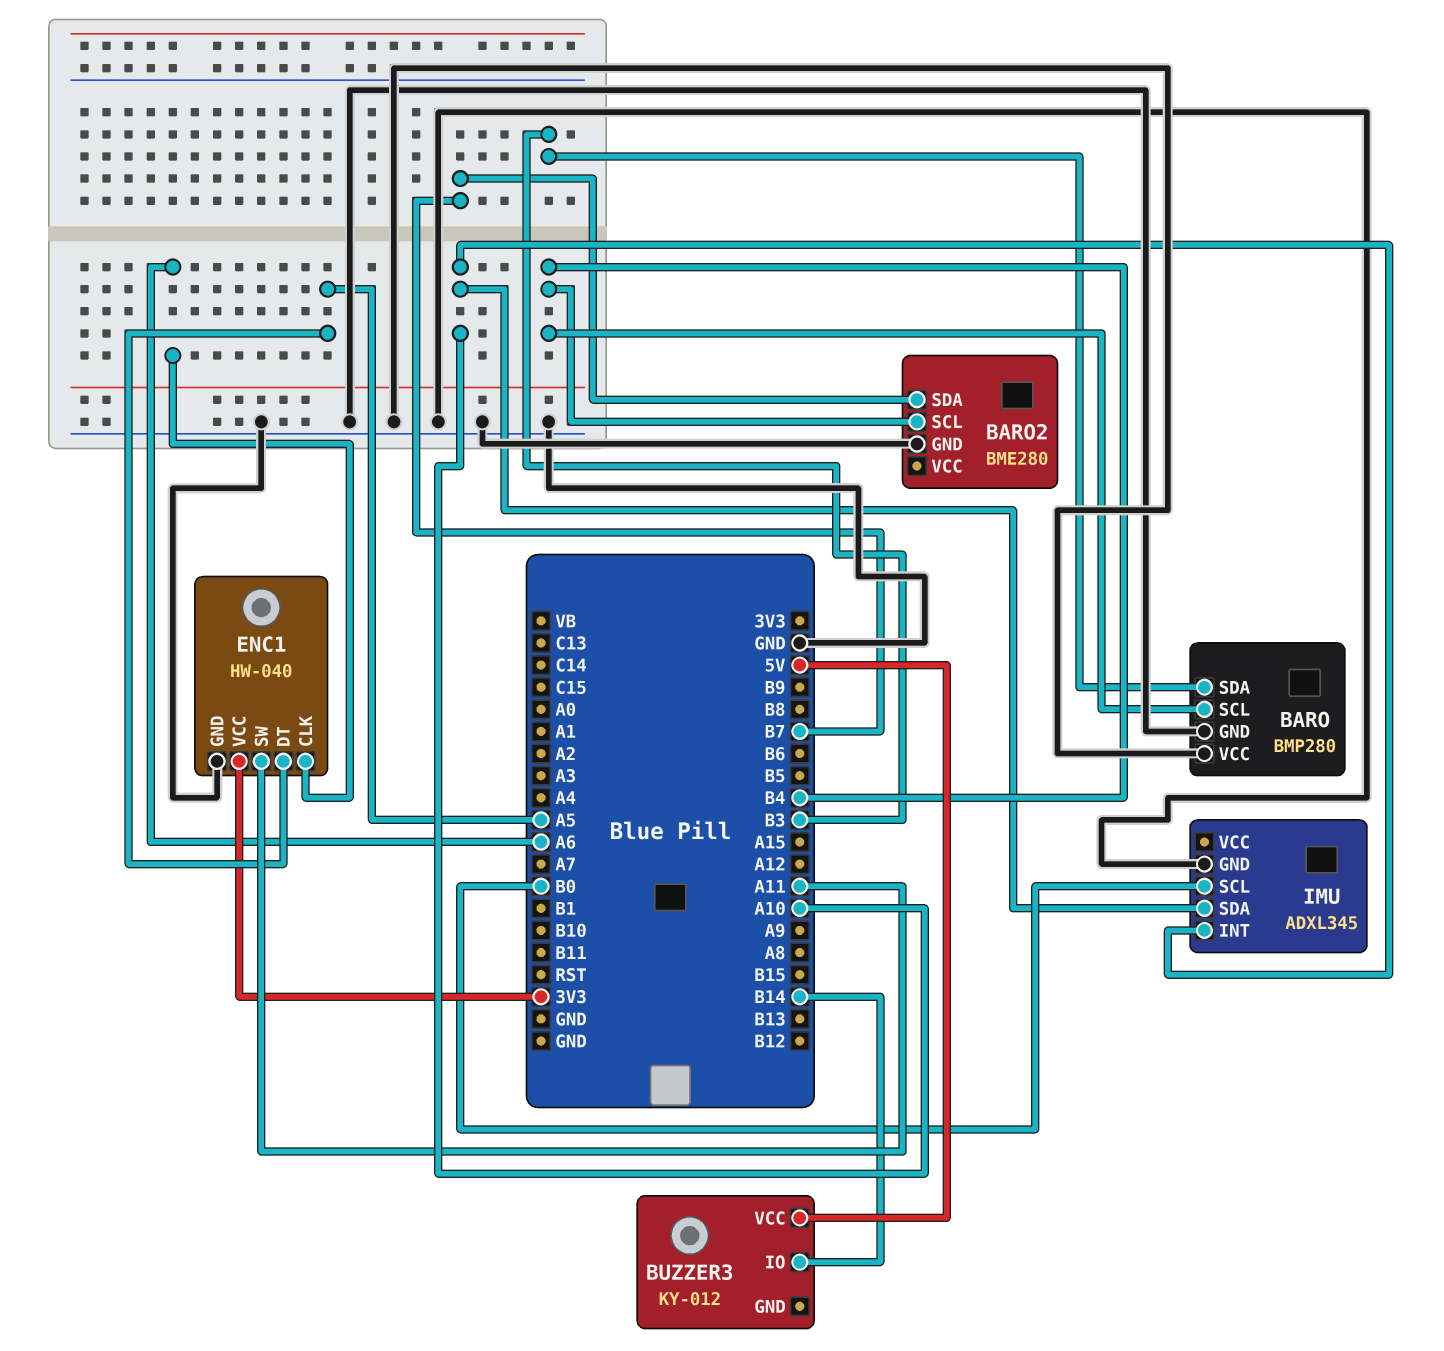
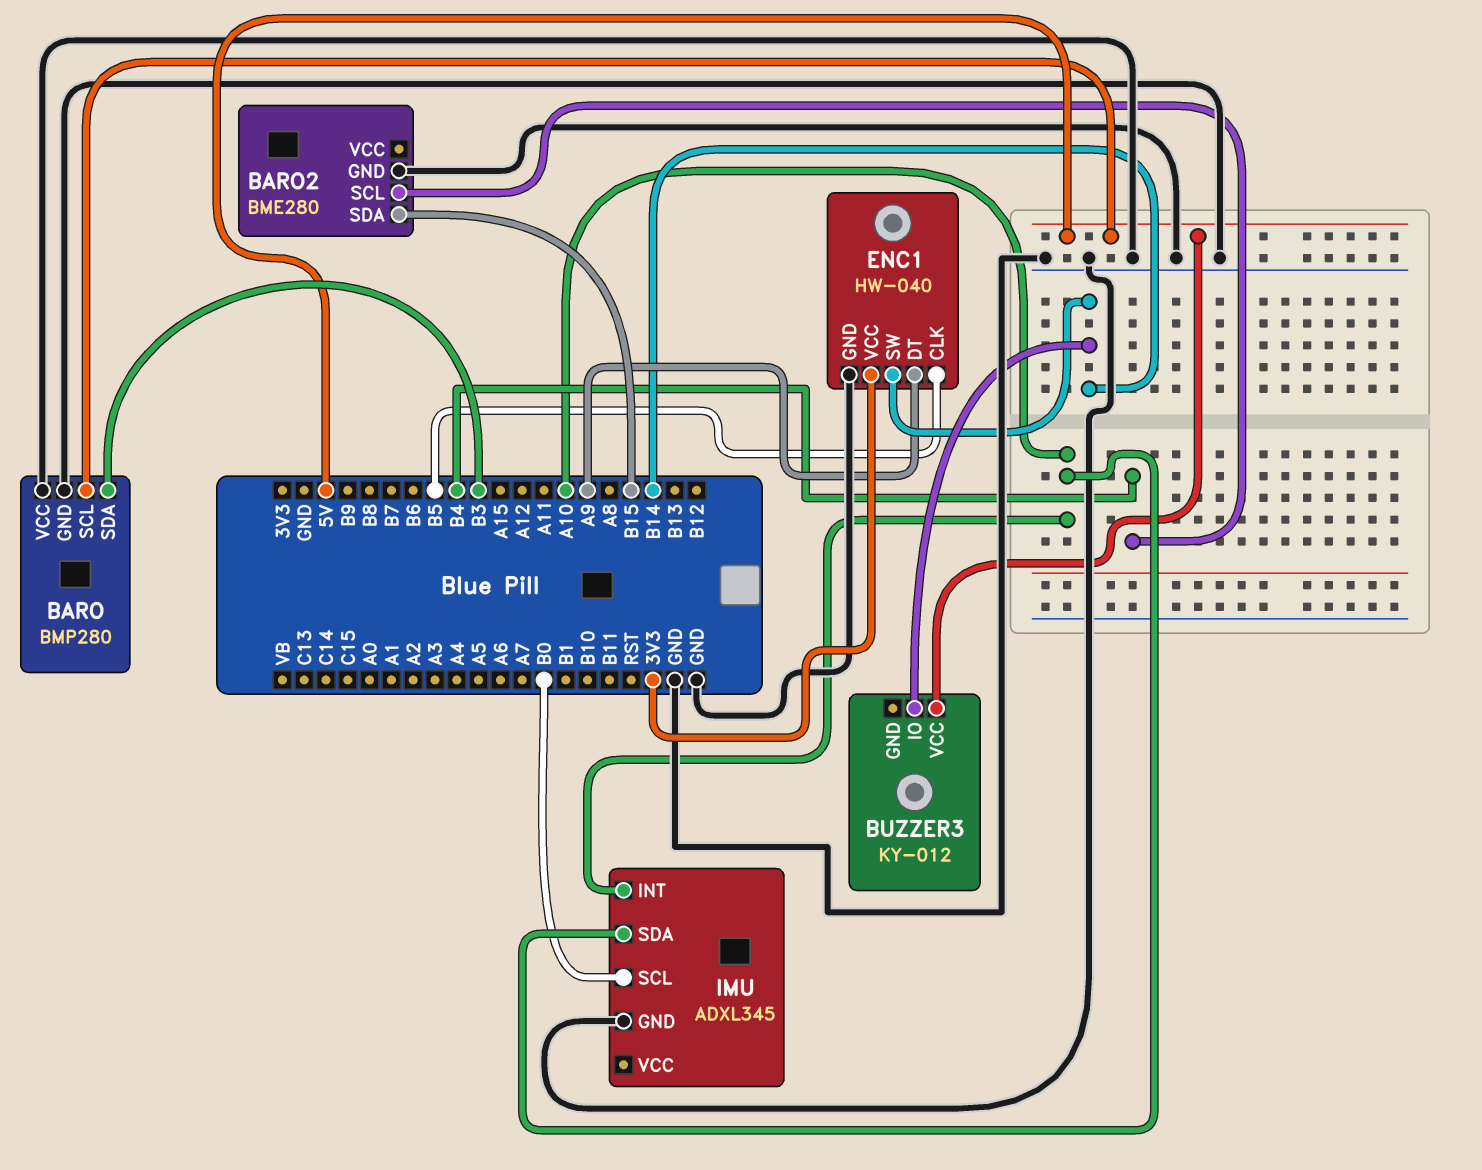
BARO pin SCL: B4 -> 5V
BARO2 pin SDA: B7 -> B15
ENC1 pin CLK: A6 -> B5
ENC1 pin DT: A5 -> A9
ENC1 pin SW: A11 -> B14

